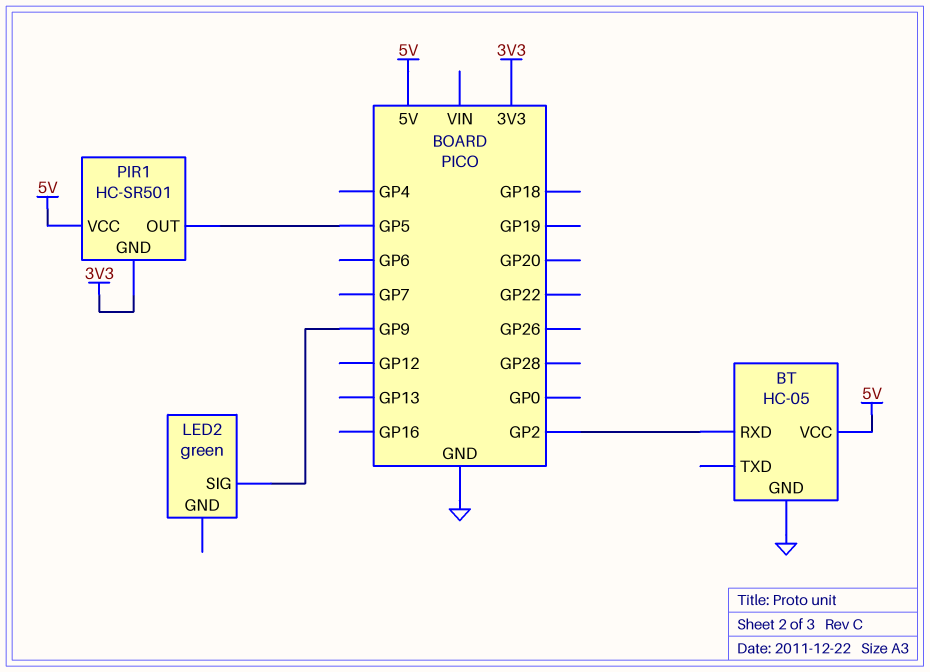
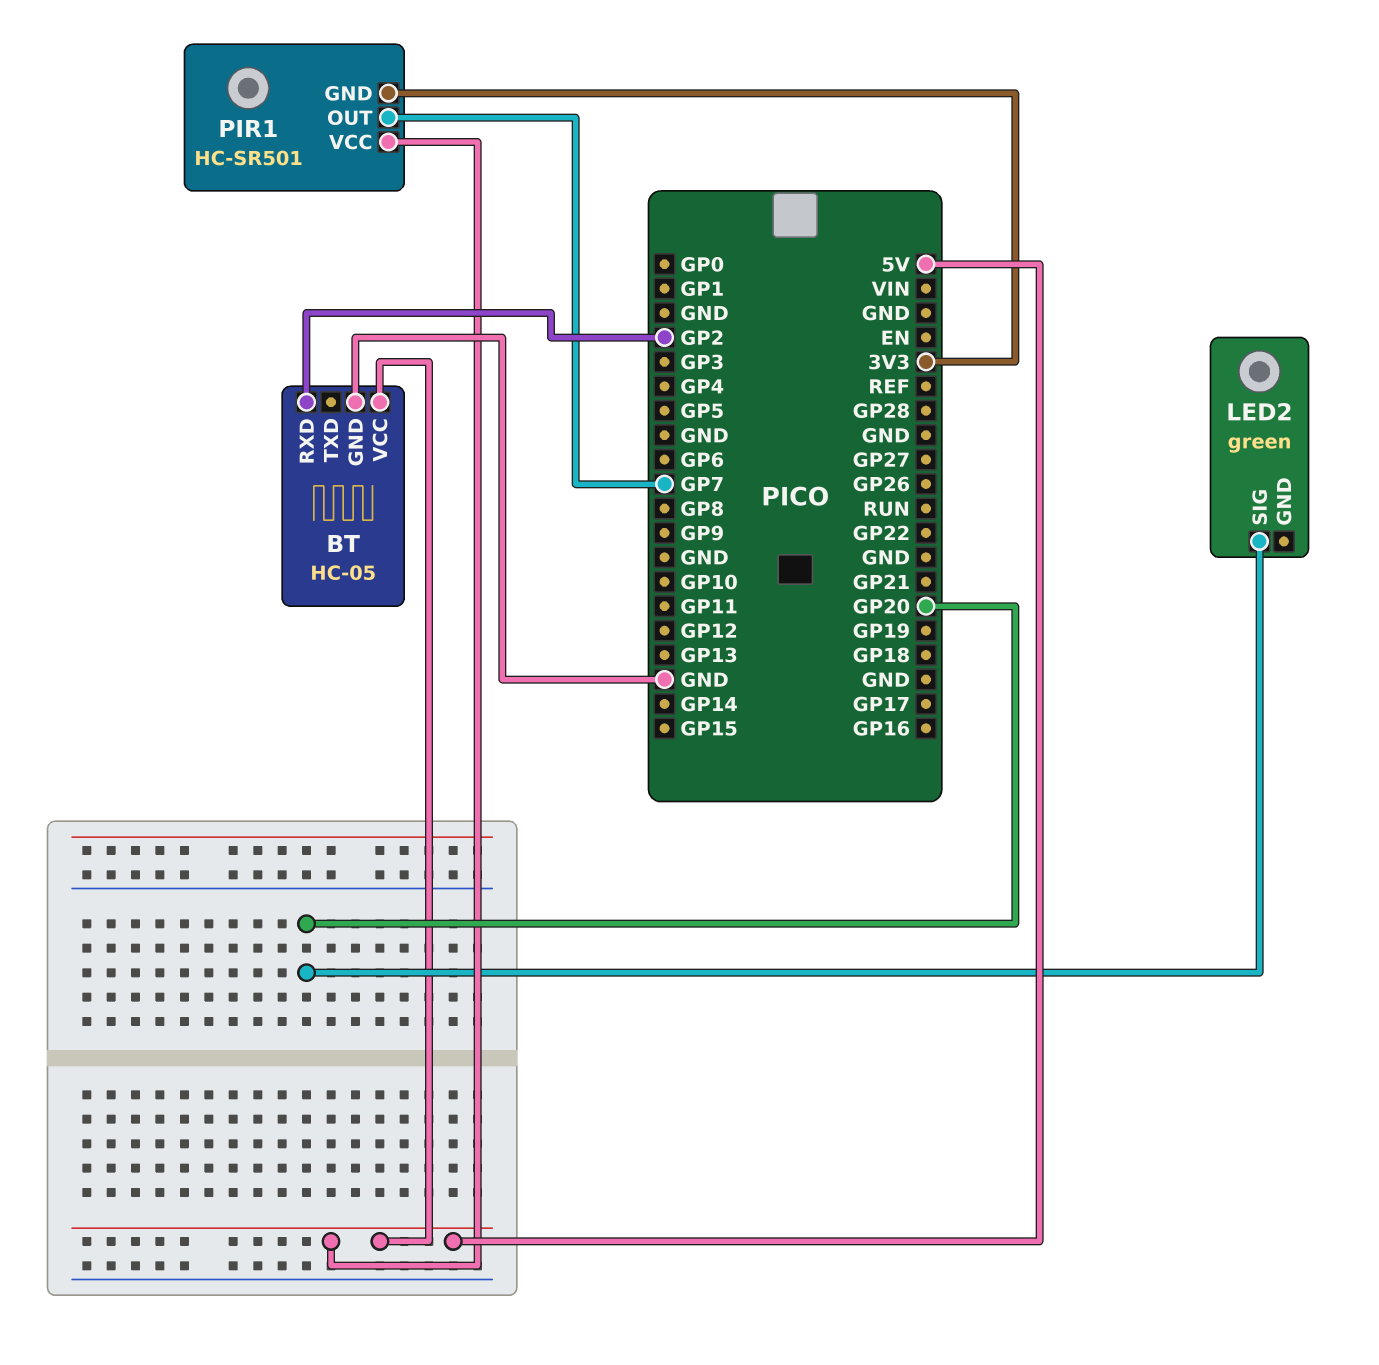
LED2 pin SIG: GP9 -> GP20
PIR1 pin OUT: GP5 -> GP7

